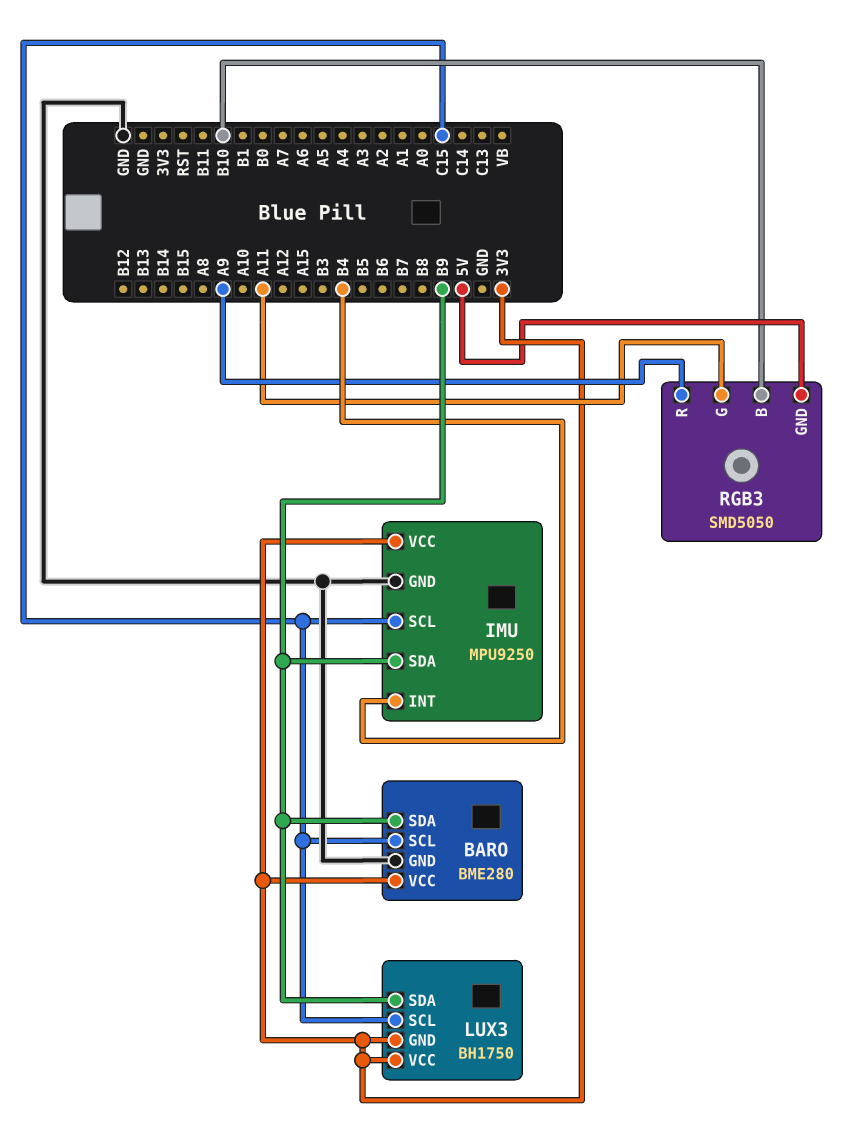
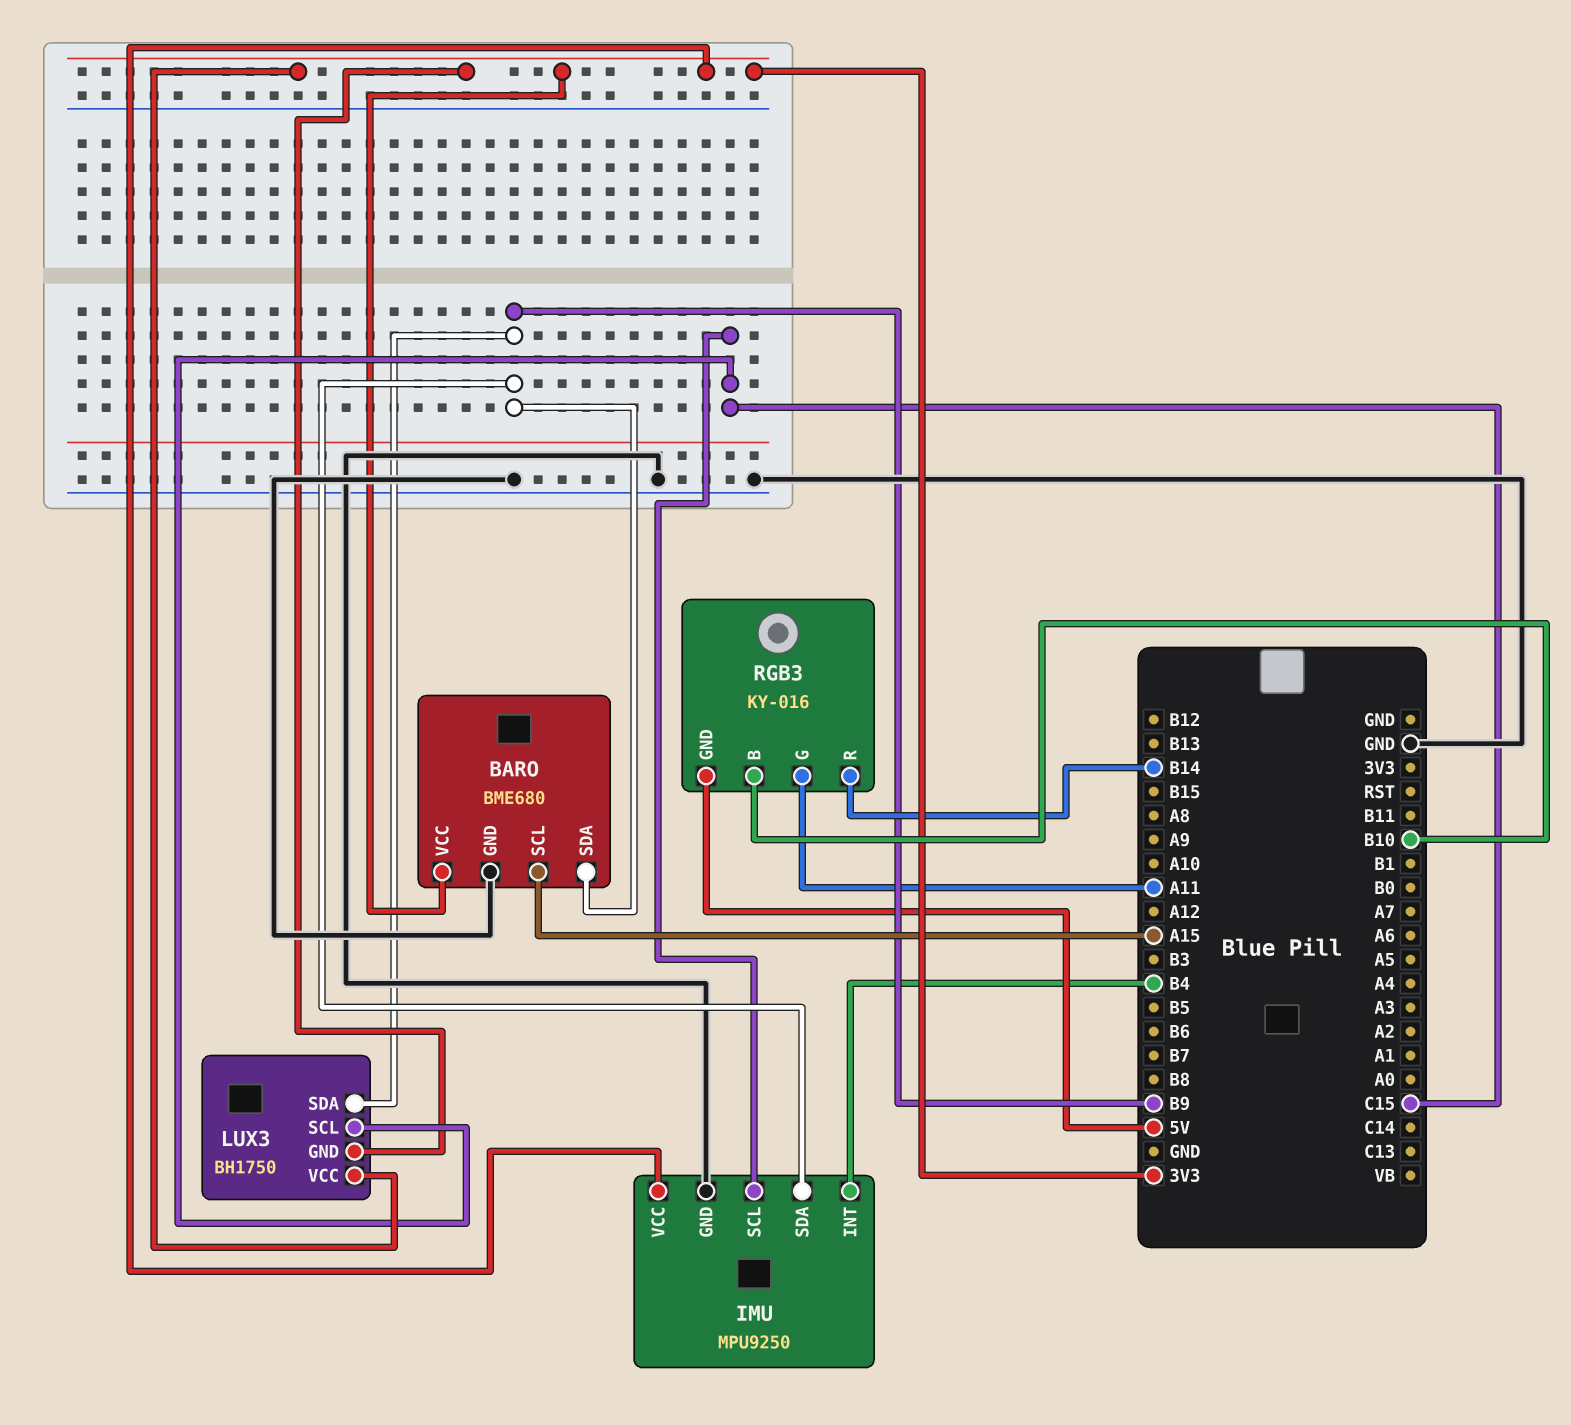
BARO: BME280 -> BME680
BARO pin SCL: C15 -> A15
RGB3: SMD5050 -> KY-016
RGB3 pin R: A9 -> B14

